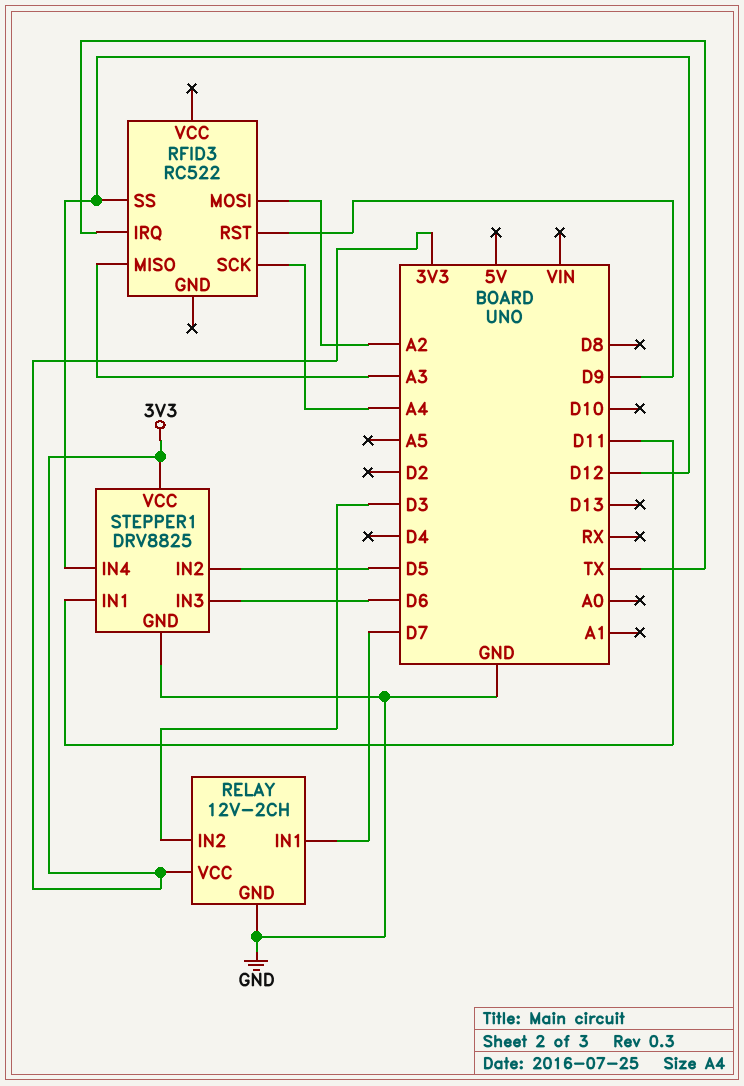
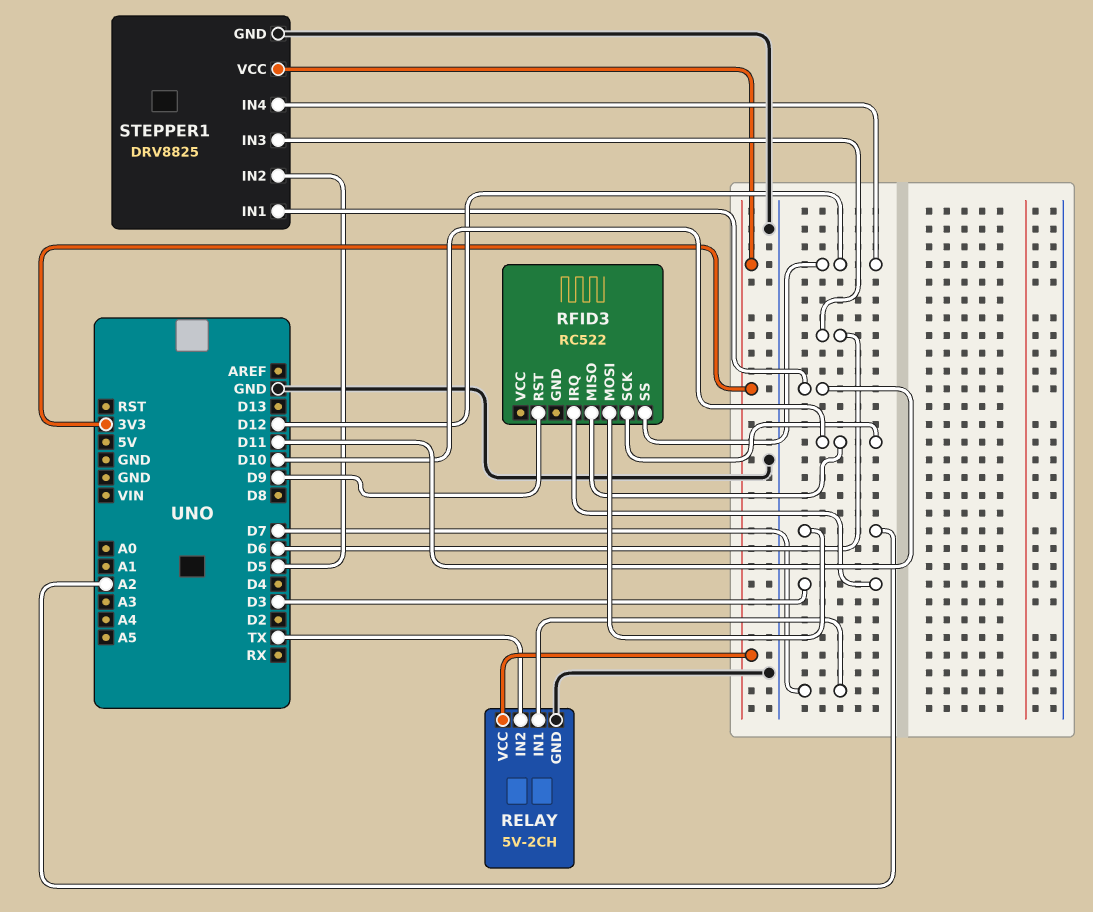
RELAY: 12V-2CH -> 5V-2CH
RELAY pin IN2: D3 -> TX
RFID3 pin IRQ: TX -> D3
RFID3 pin MISO: A3 -> D10
RFID3 pin SCK: A4 -> D10

